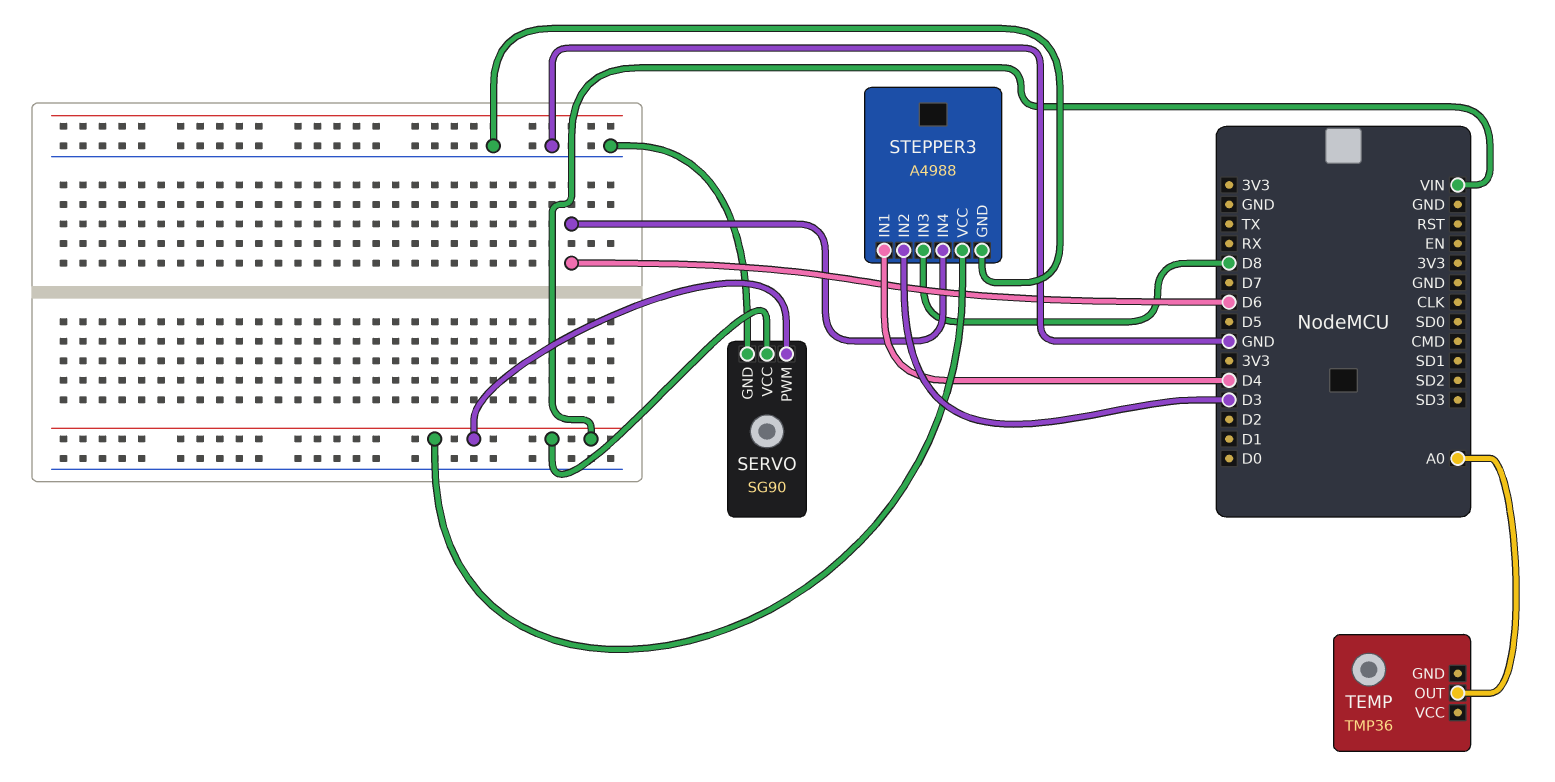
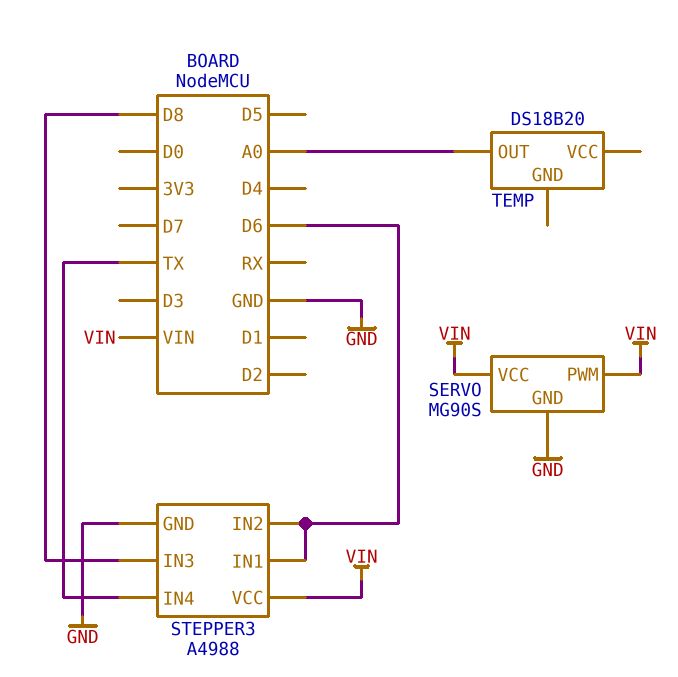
SERVO: SG90 -> MG90S
STEPPER3 pin IN1: D4 -> D6
STEPPER3 pin IN2: D3 -> D6
STEPPER3 pin IN4: D6 -> TX
TEMP: TMP36 -> DS18B20

